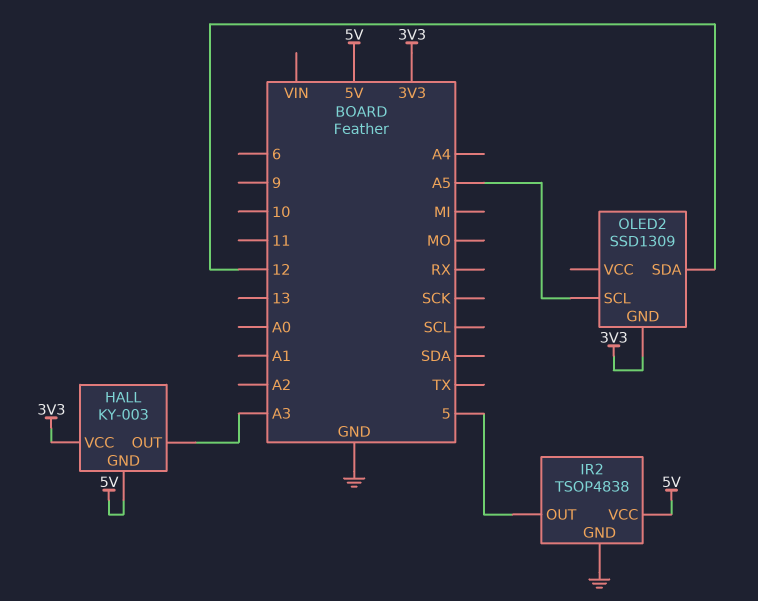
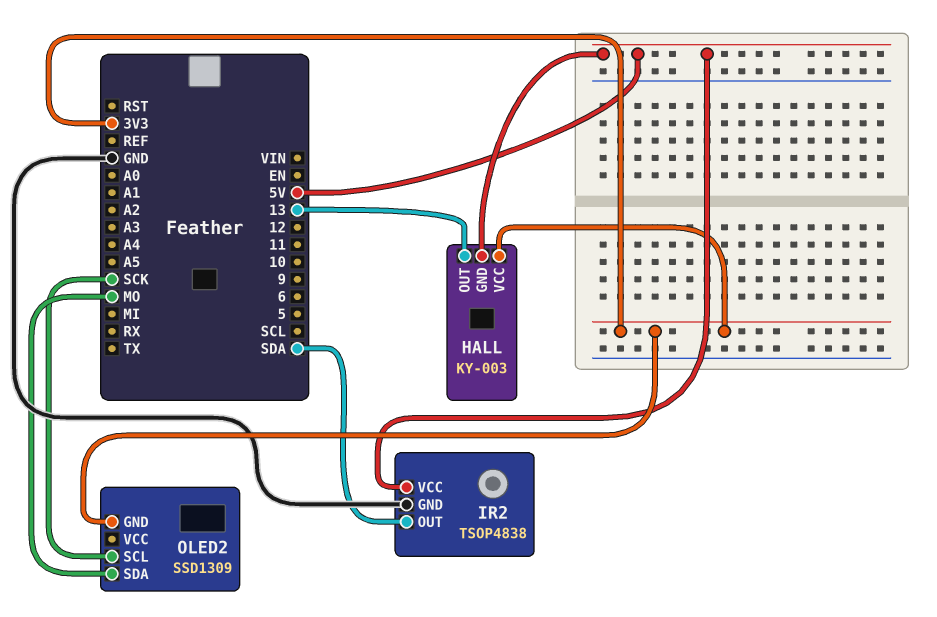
HALL pin OUT: A3 -> 13
IR2 pin OUT: 5 -> SDA
OLED2 pin SCL: A5 -> SCK
OLED2 pin SDA: 12 -> MO

